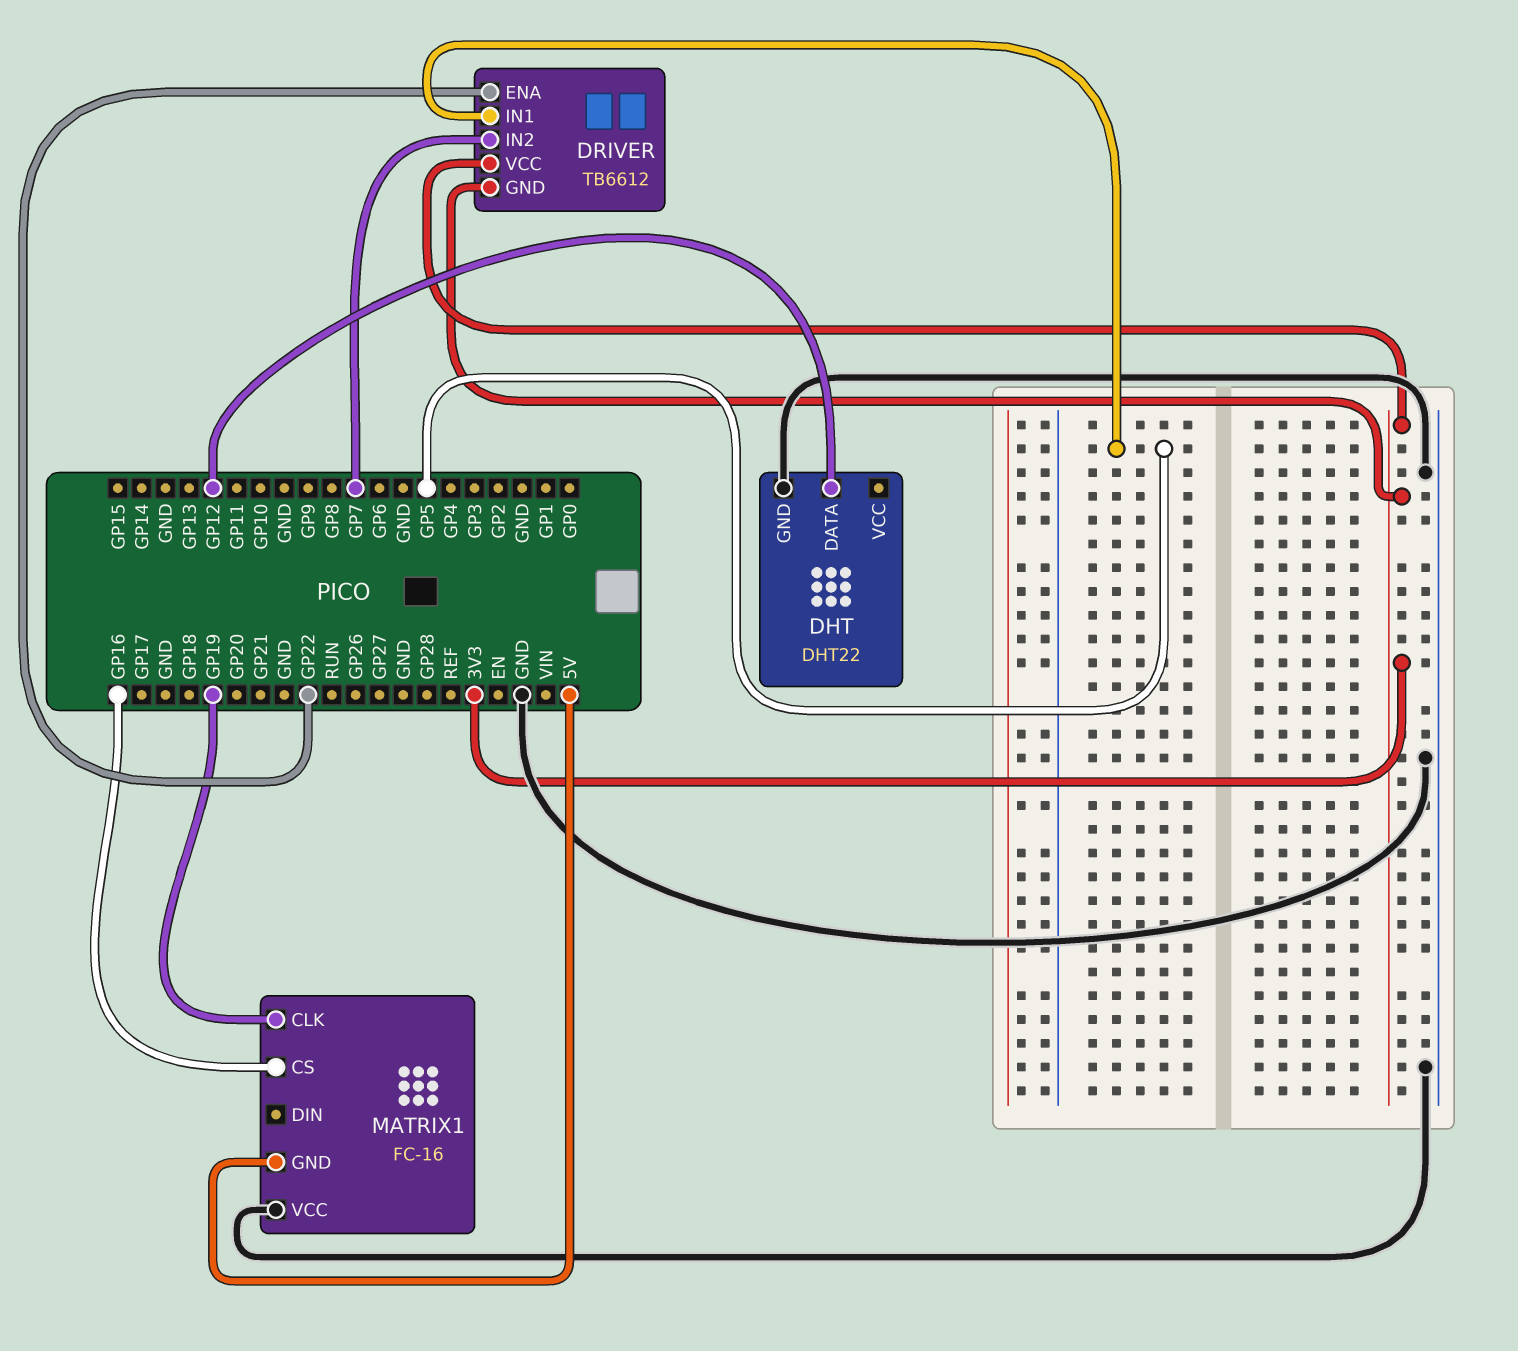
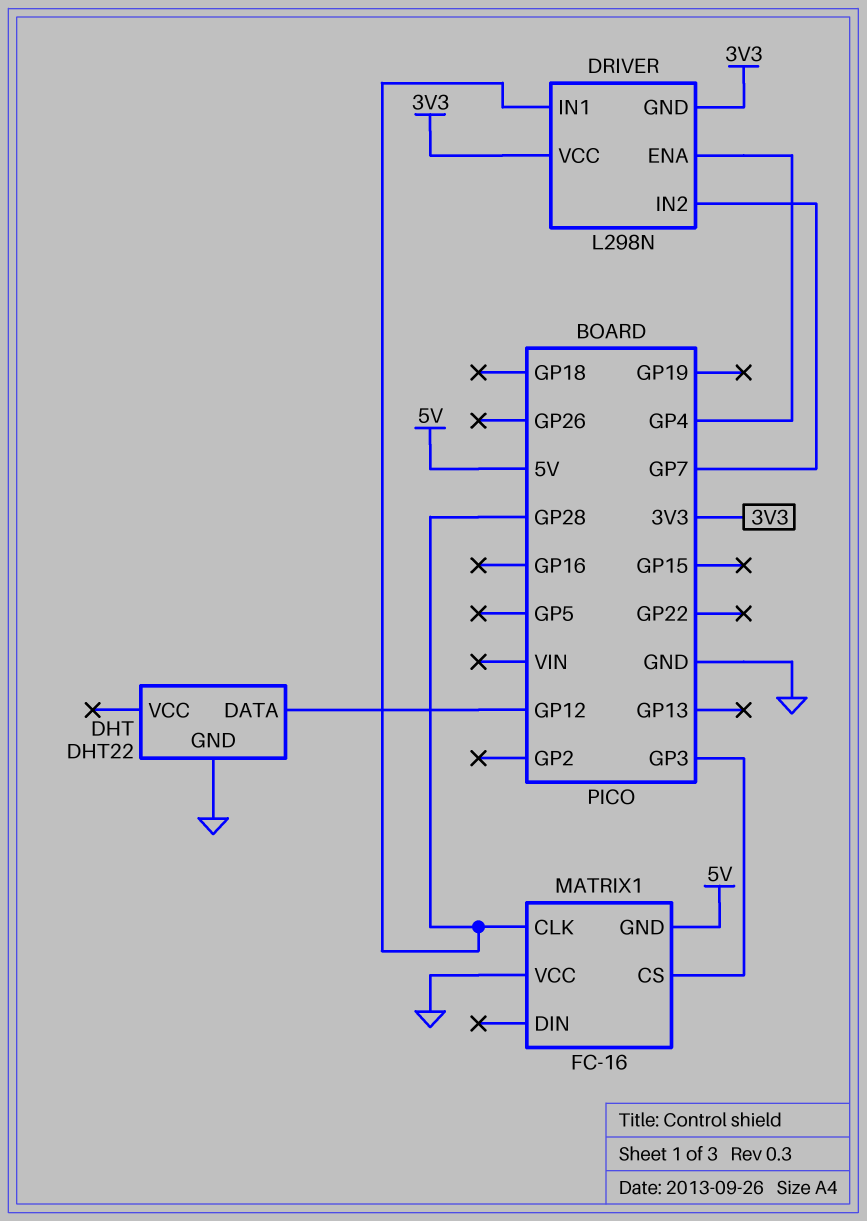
DRIVER: TB6612 -> L298N
DRIVER pin ENA: GP22 -> GP4
DRIVER pin IN1: GP5 -> GP28
MATRIX1 pin CLK: GP19 -> GP28
MATRIX1 pin CS: GP16 -> GP3

